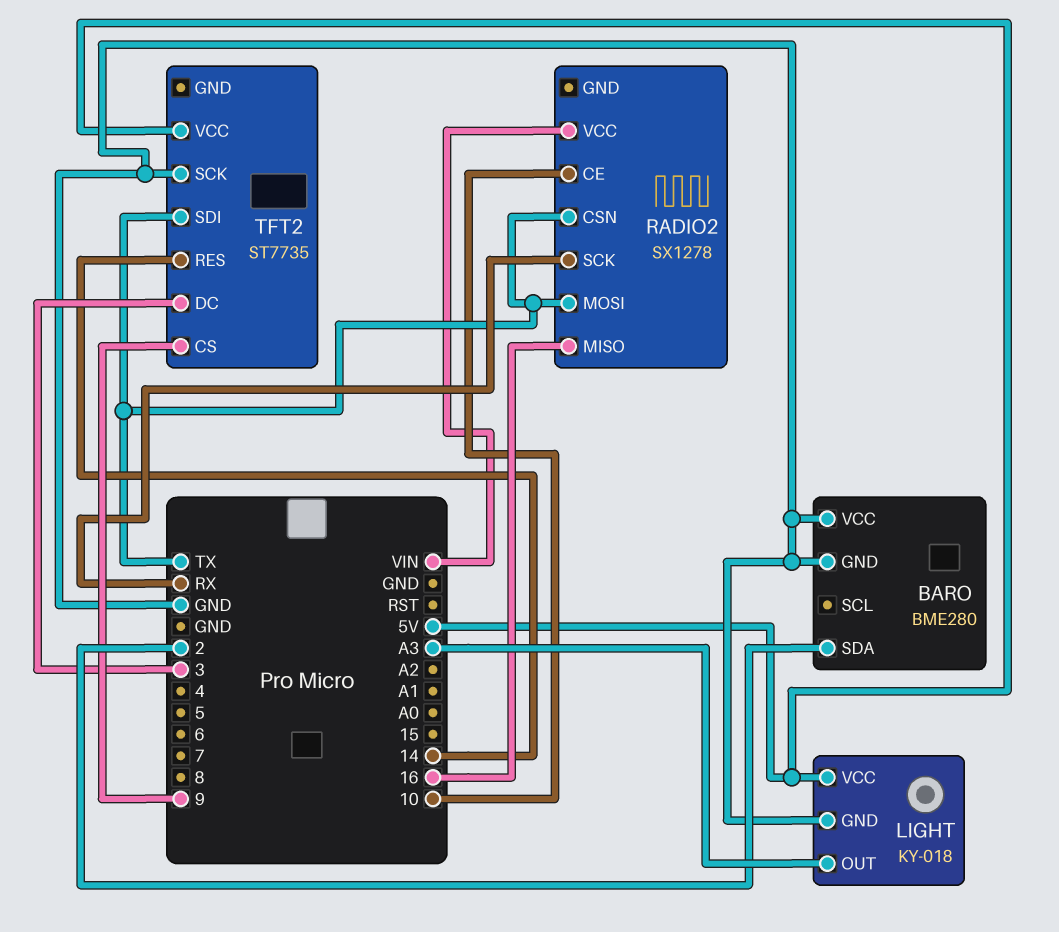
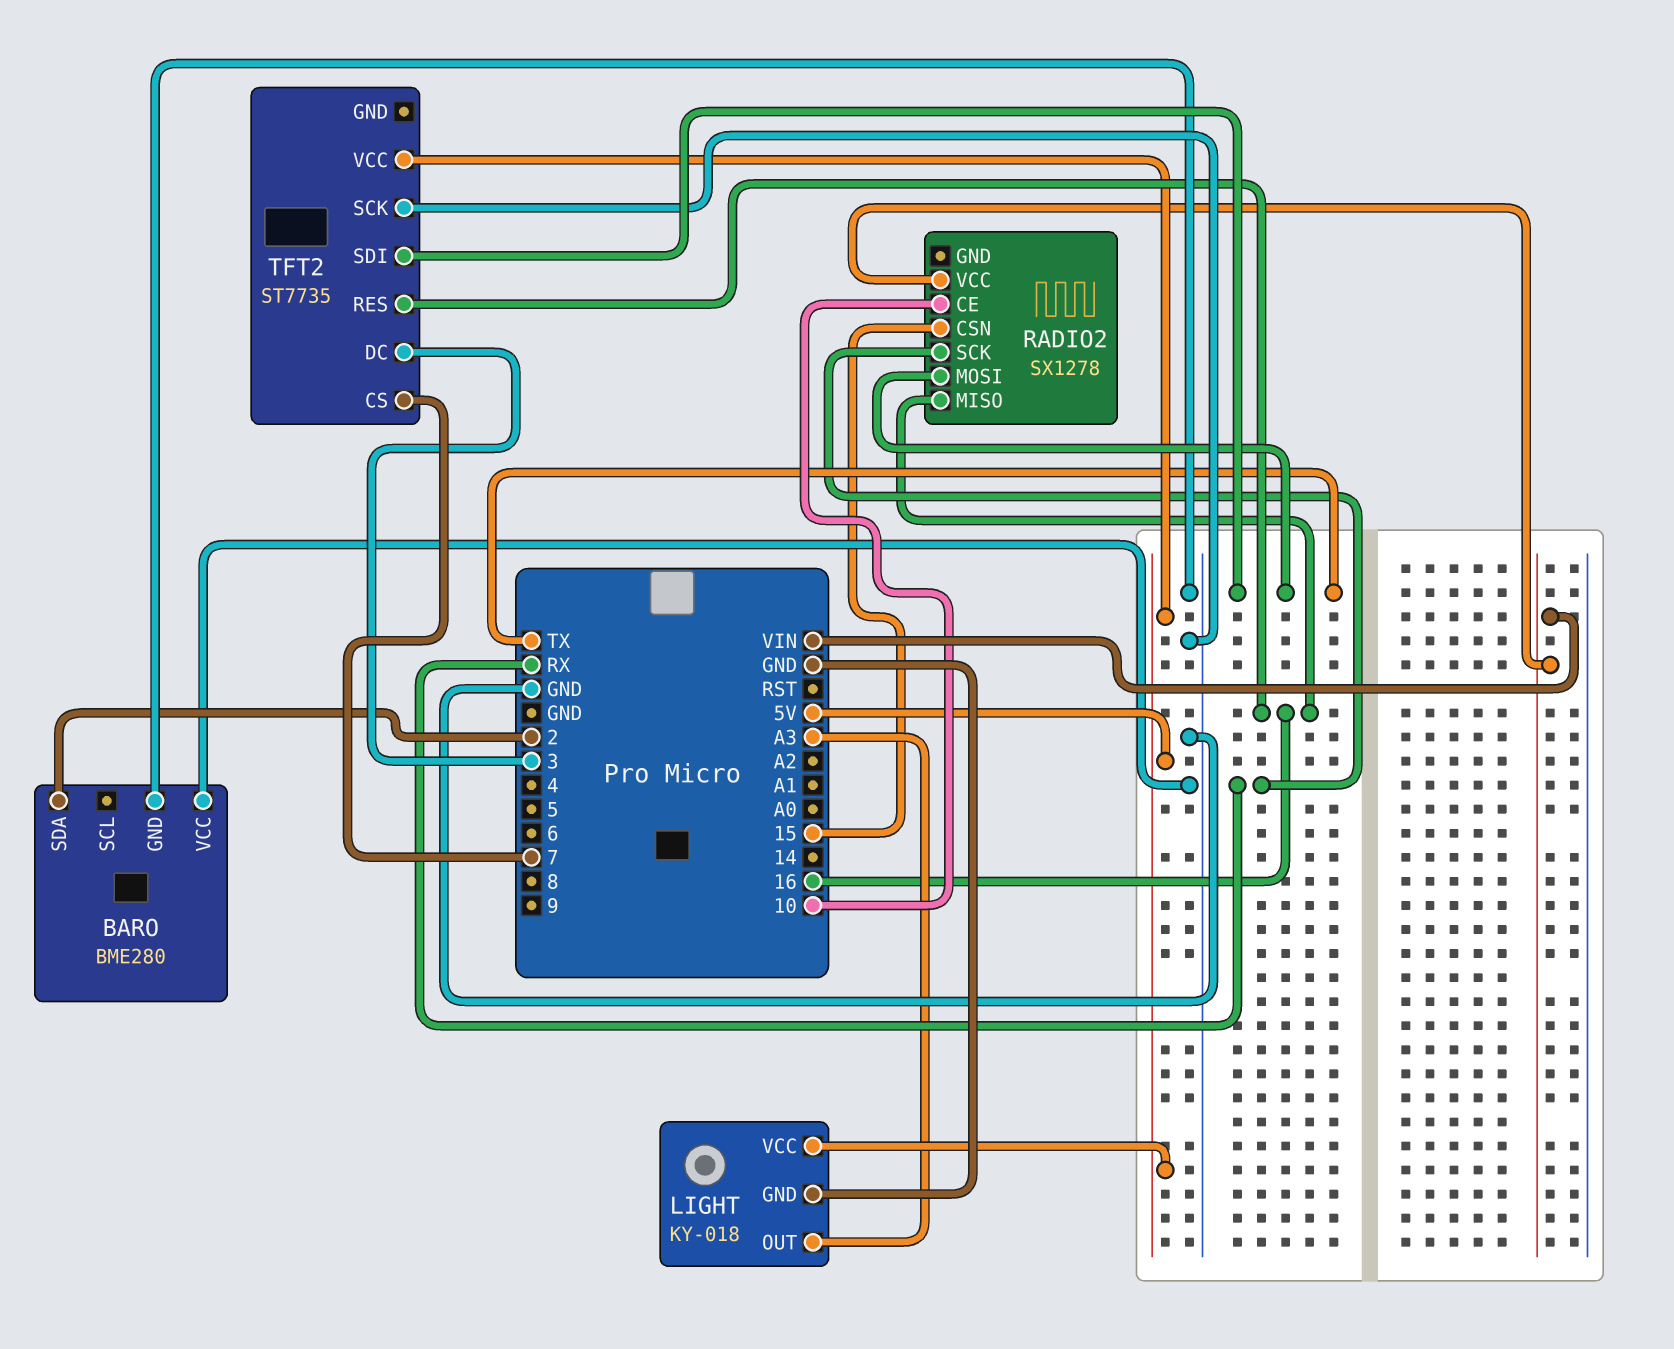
RADIO2 pin CSN: TX -> 15
TFT2 pin CS: 9 -> 7
TFT2 pin RES: 14 -> 16

